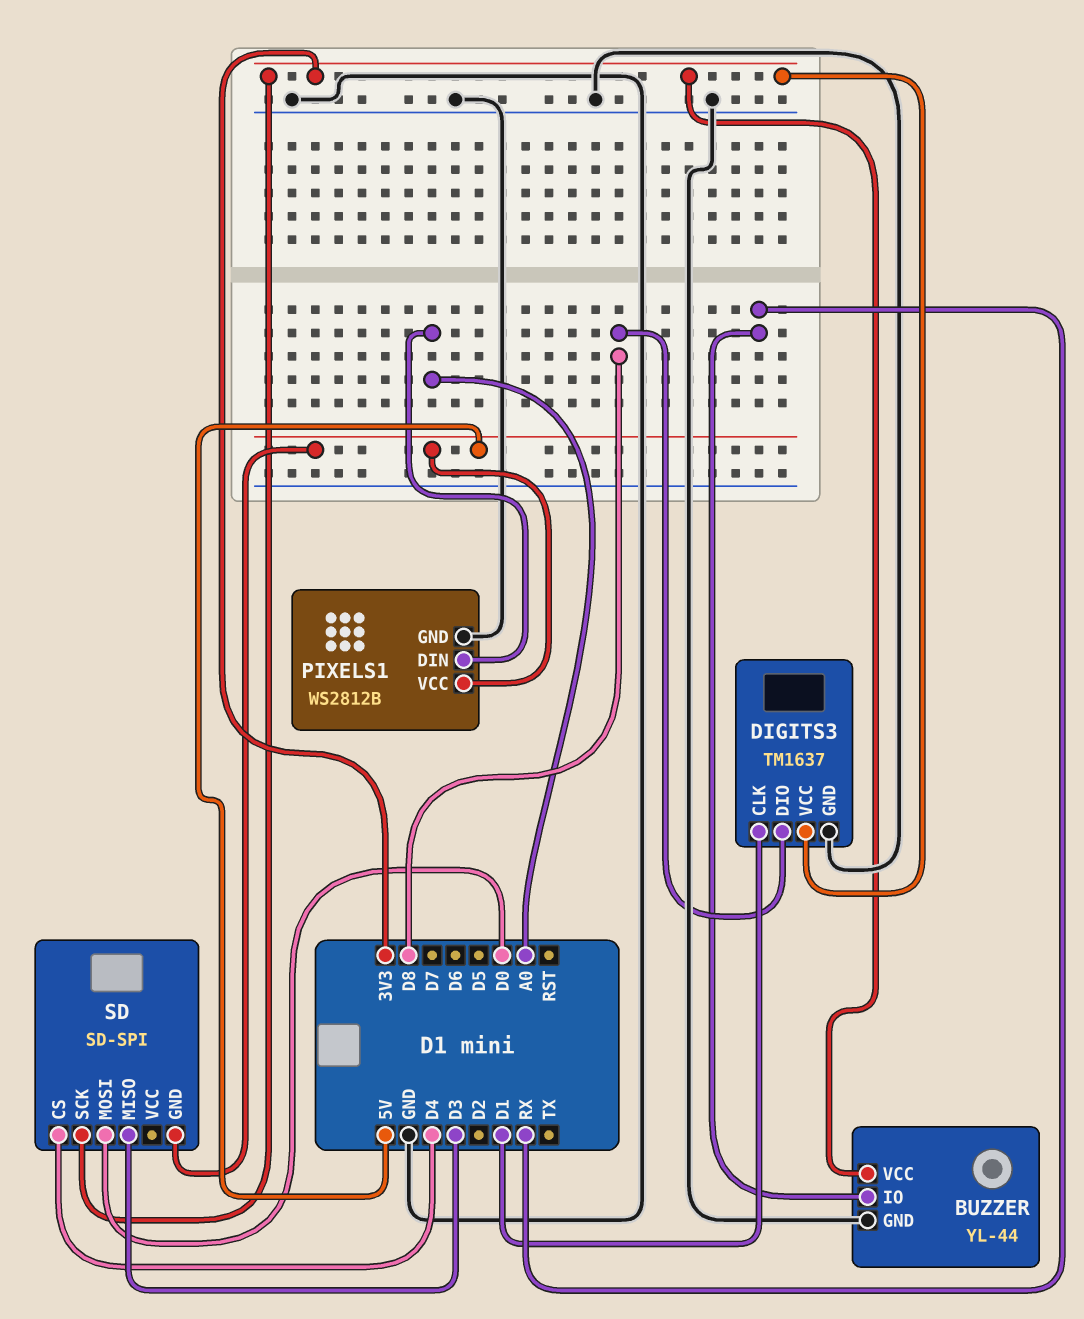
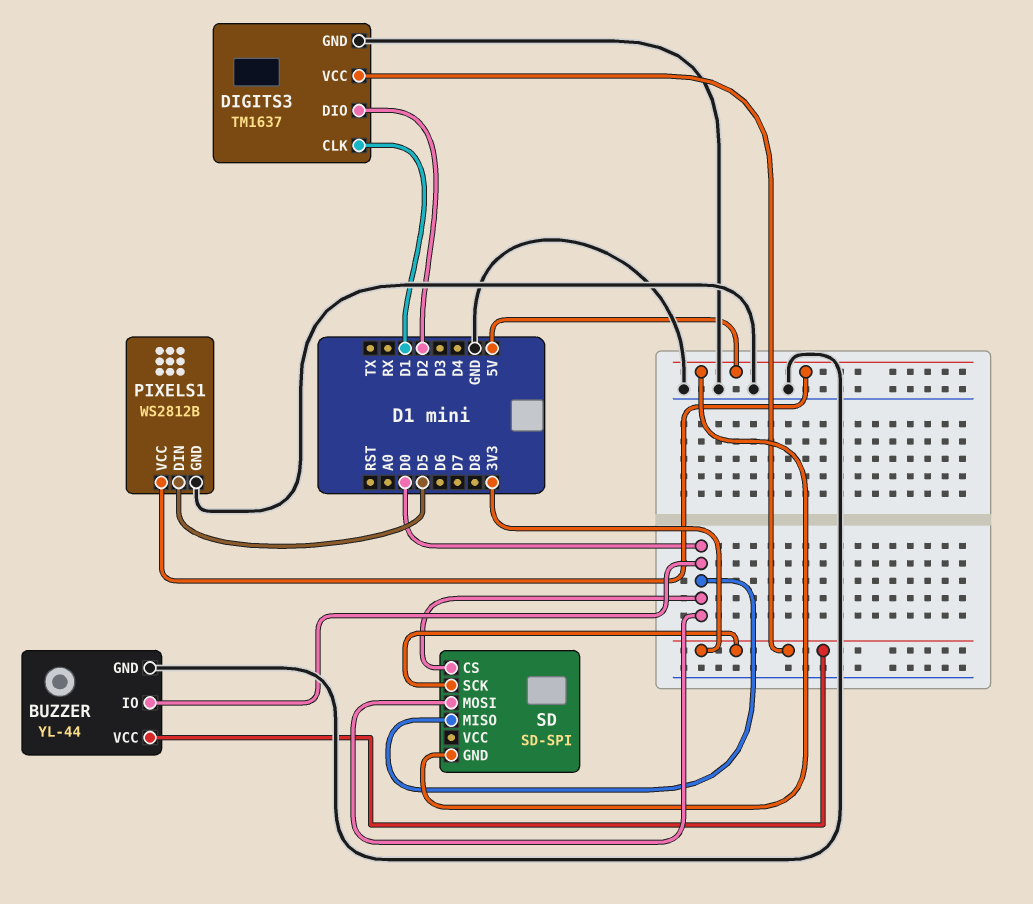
BUZZER pin IO: RX -> D0
DIGITS3 pin DIO: D8 -> D2
PIXELS1 pin DIN: A0 -> D5
SD pin CS: D4 -> D0
SD pin MISO: D3 -> D0

